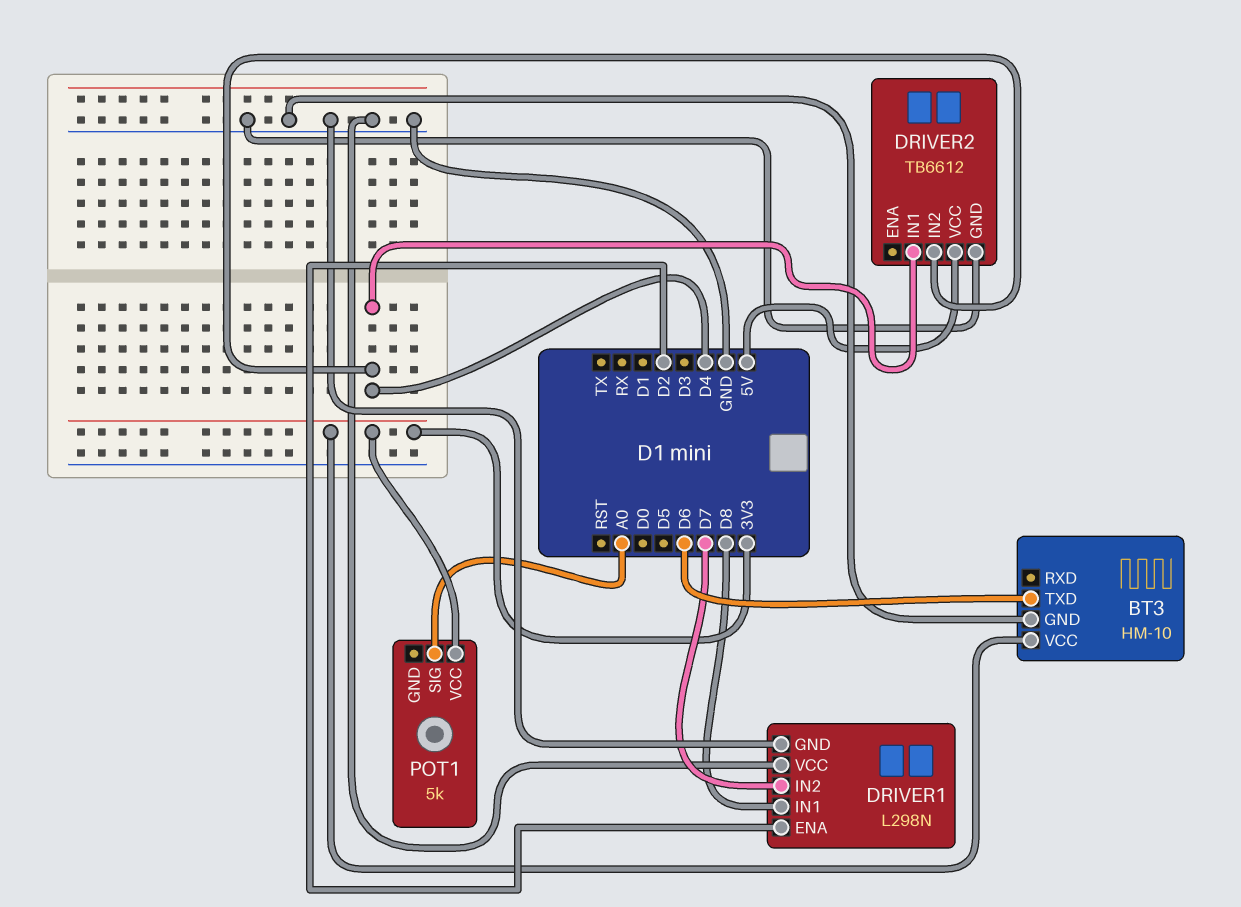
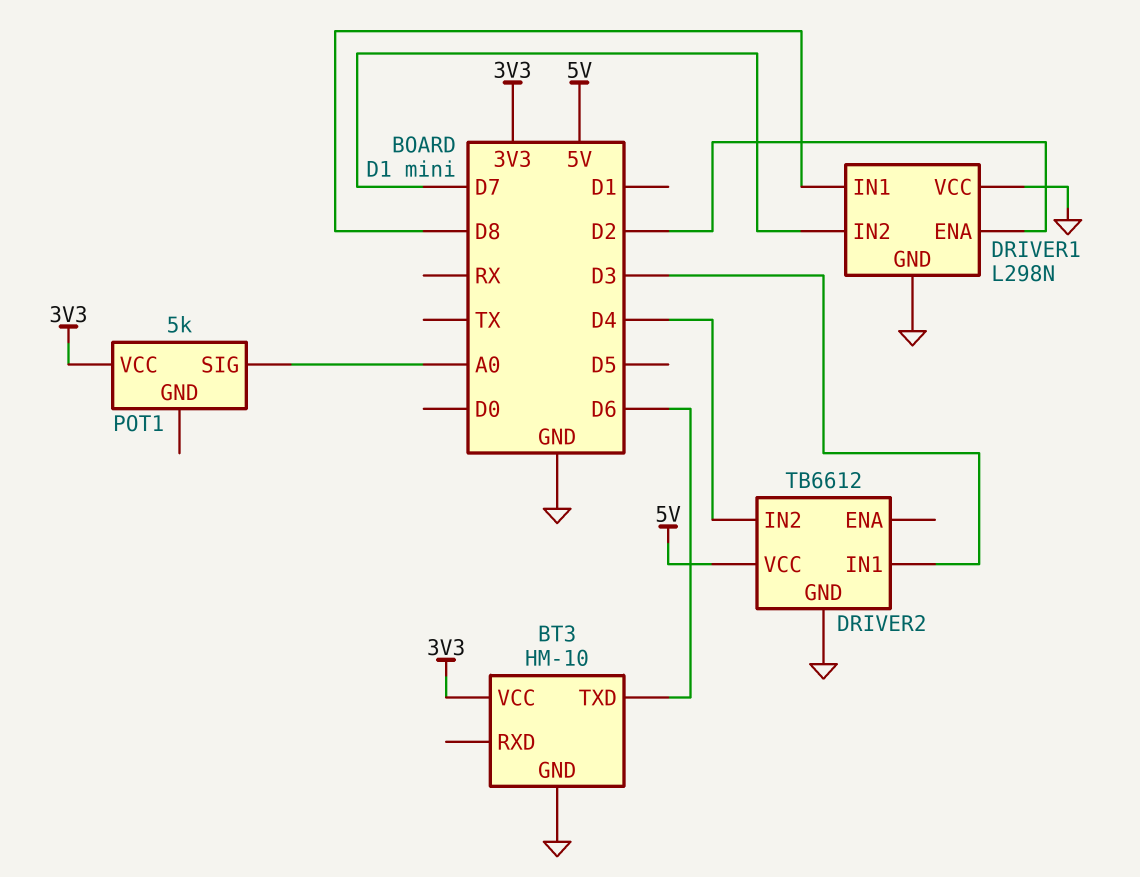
DRIVER2 pin IN1: D4 -> D3

